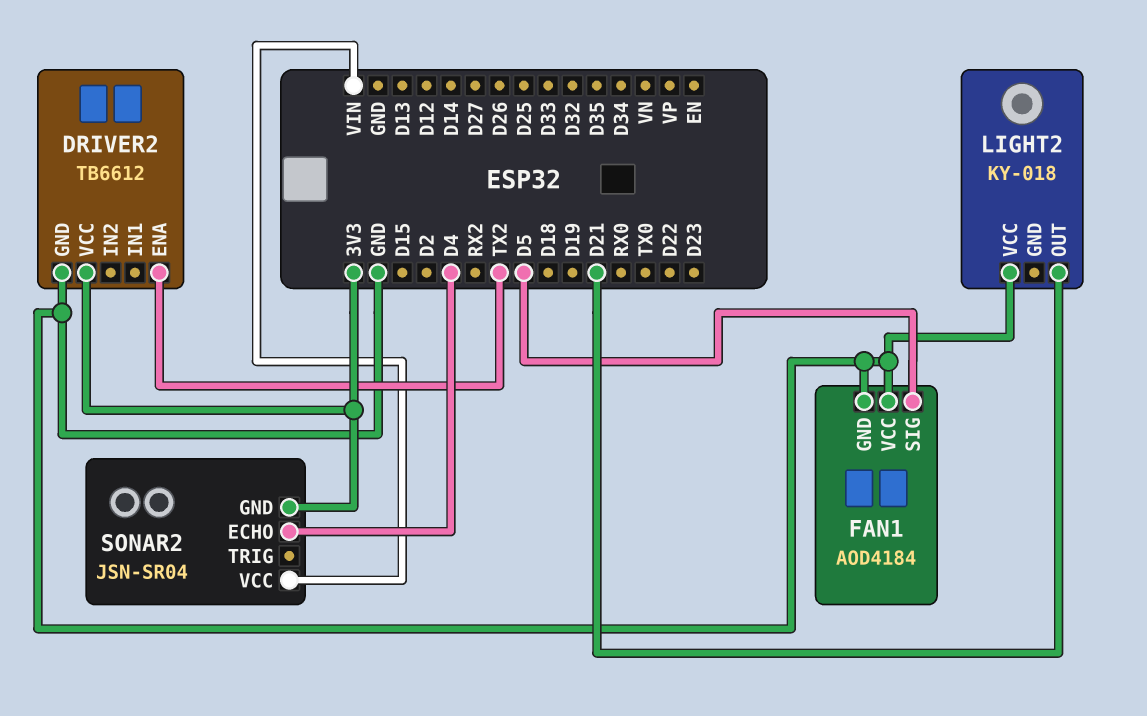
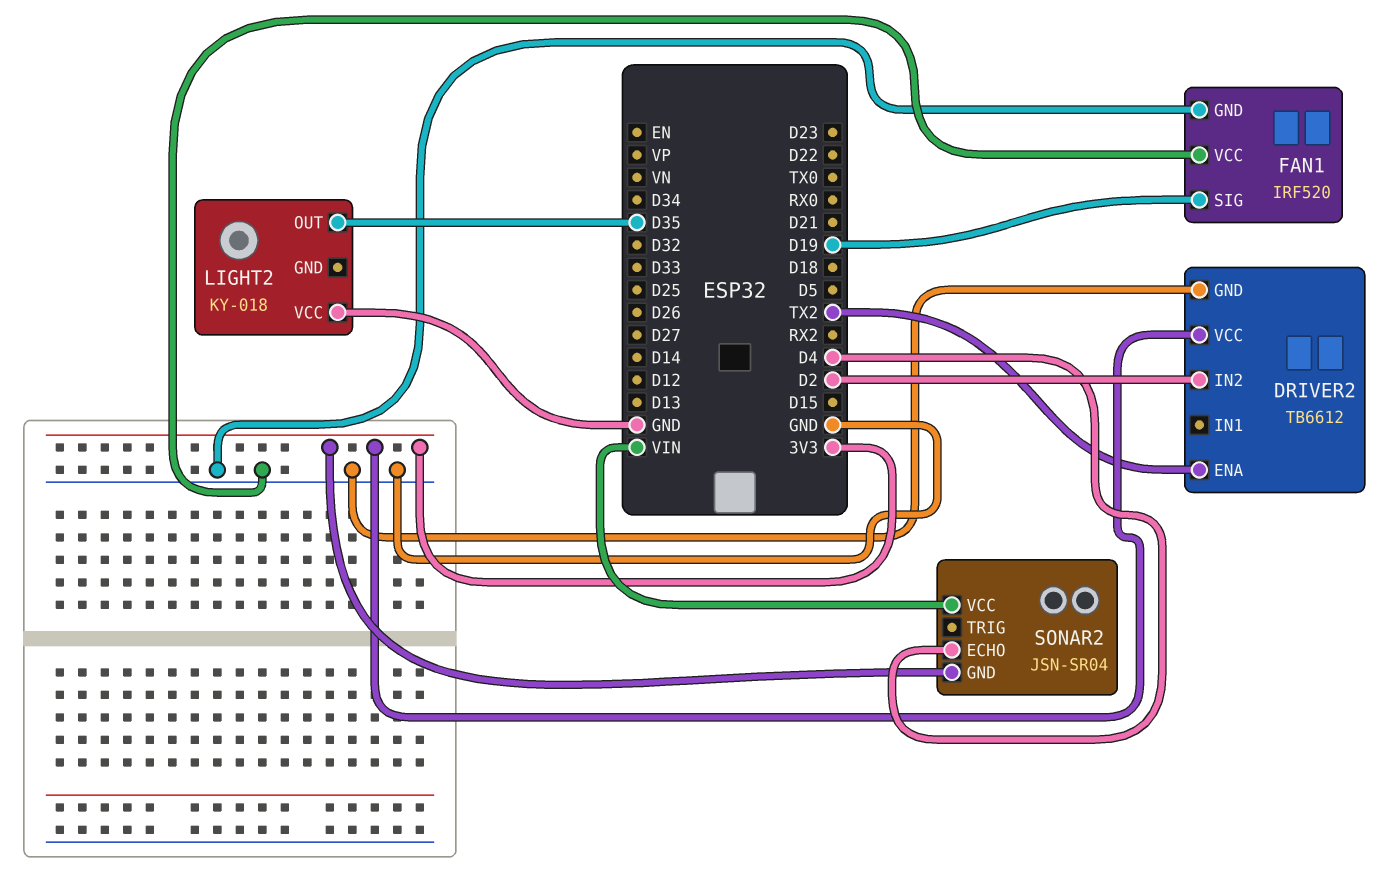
DRIVER2 pin IN2: none -> D2
FAN1: AOD4184 -> IRF520
FAN1 pin SIG: D5 -> D19
LIGHT2 pin OUT: D21 -> D35

